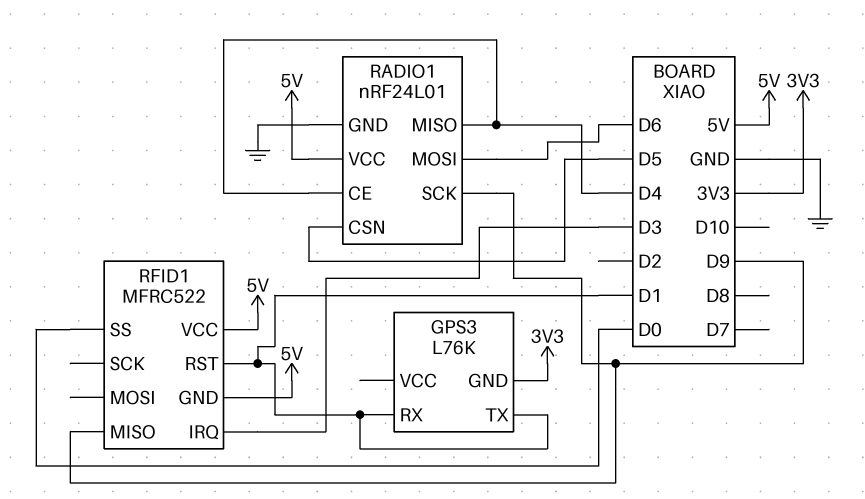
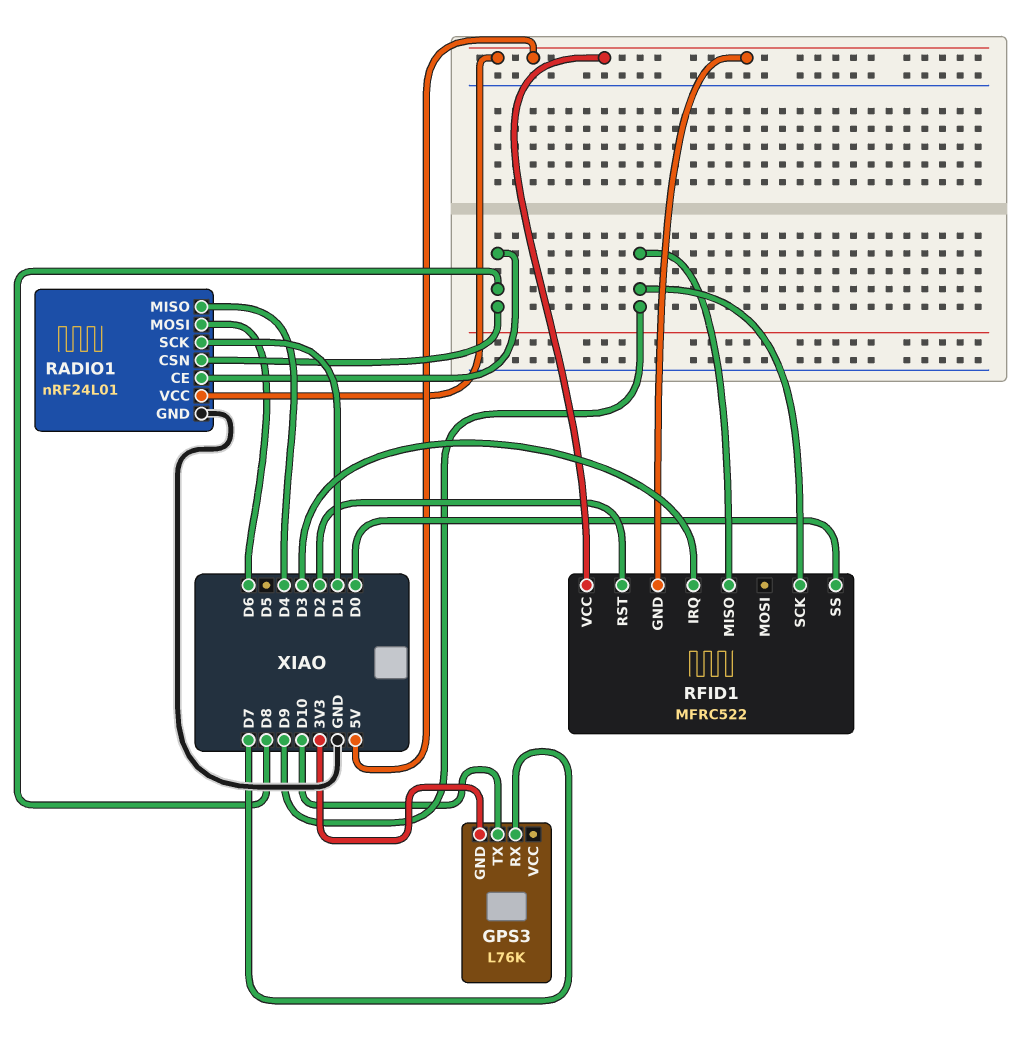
GPS3 pin RX: D1 -> D7
GPS3 pin TX: D1 -> D10
RADIO1 pin CE: D4 -> D8
RADIO1 pin CSN: D5 -> D8
RADIO1 pin SCK: D9 -> D1
RFID1 pin RST: D1 -> D2
RFID1 pin SCK: none -> D9

